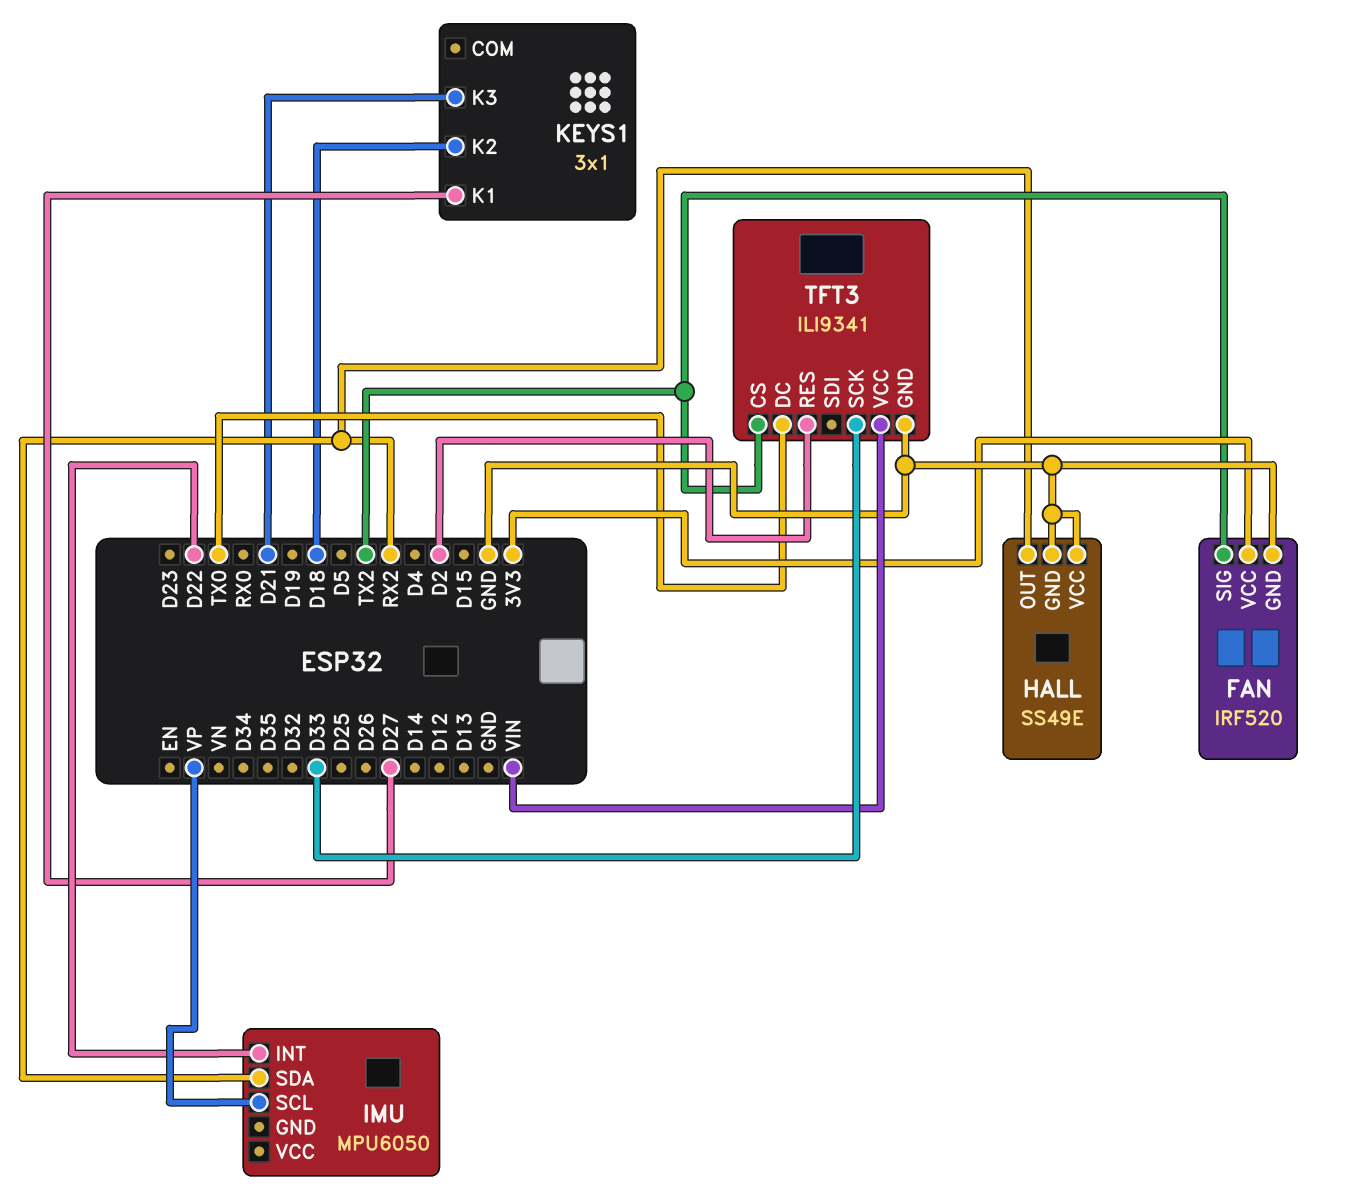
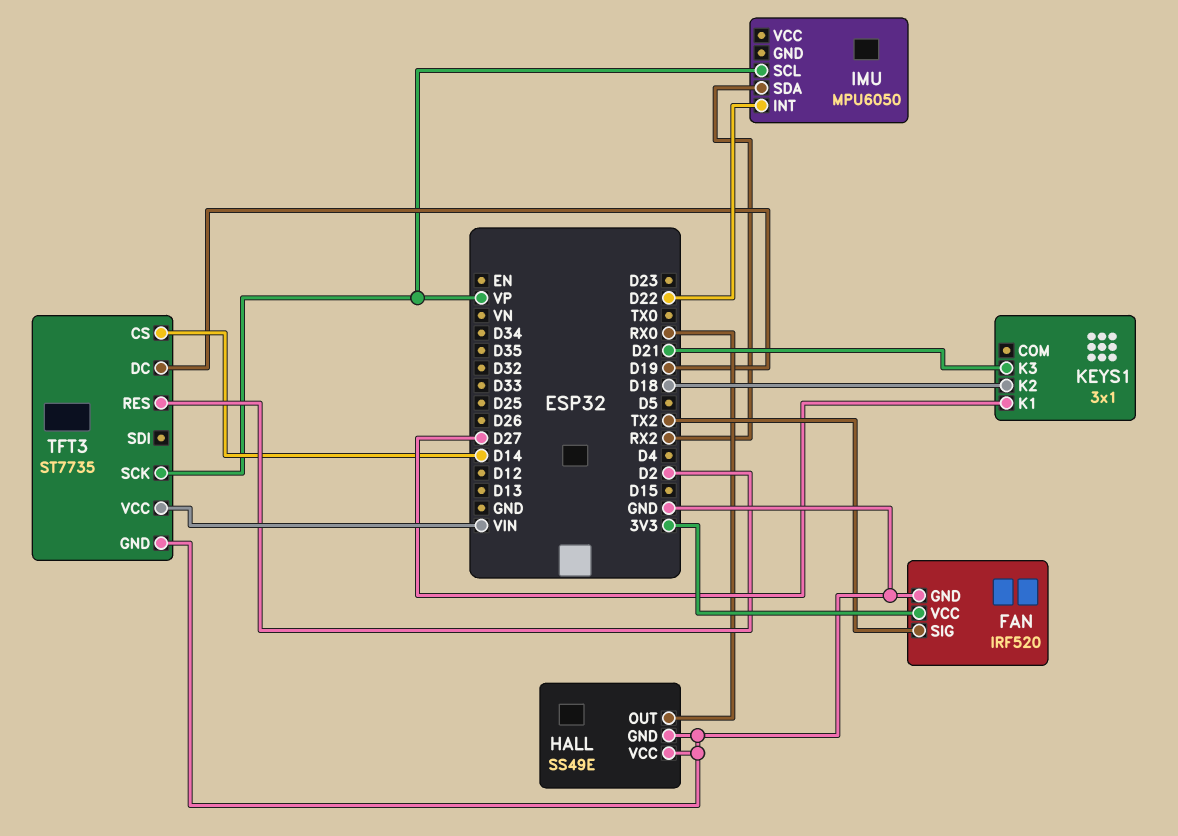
HALL pin OUT: RX2 -> RX0
TFT3: ILI9341 -> ST7735
TFT3 pin CS: TX2 -> D14
TFT3 pin DC: TX0 -> D19
TFT3 pin SCK: D33 -> VP

